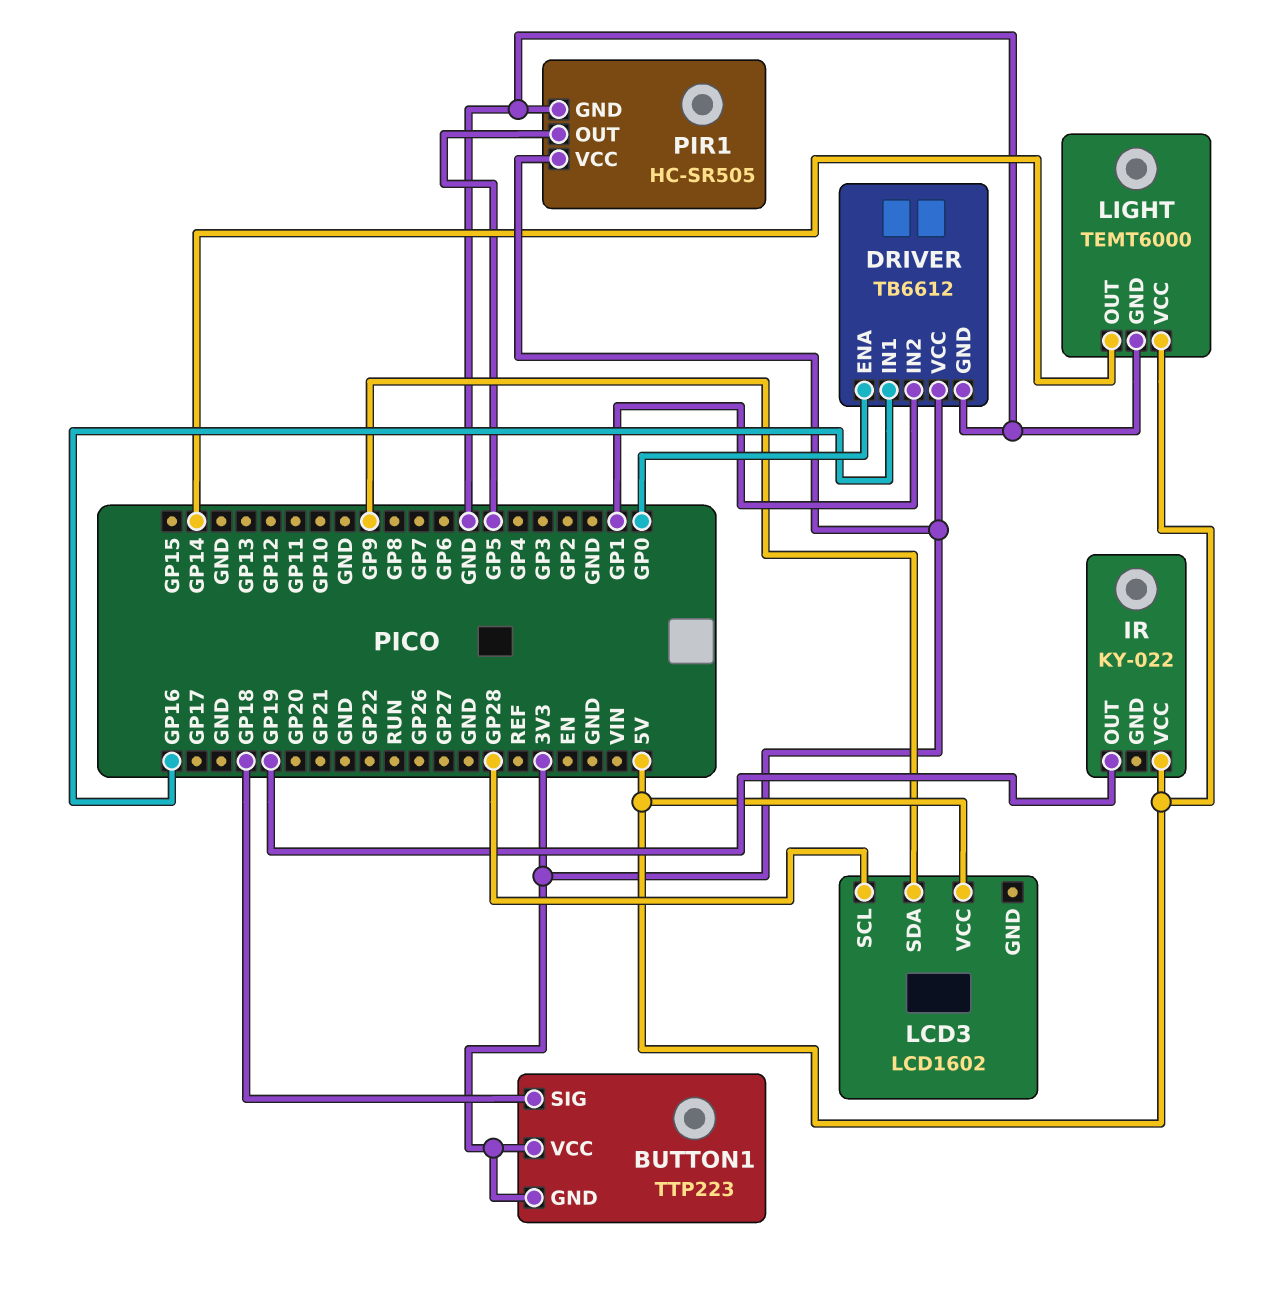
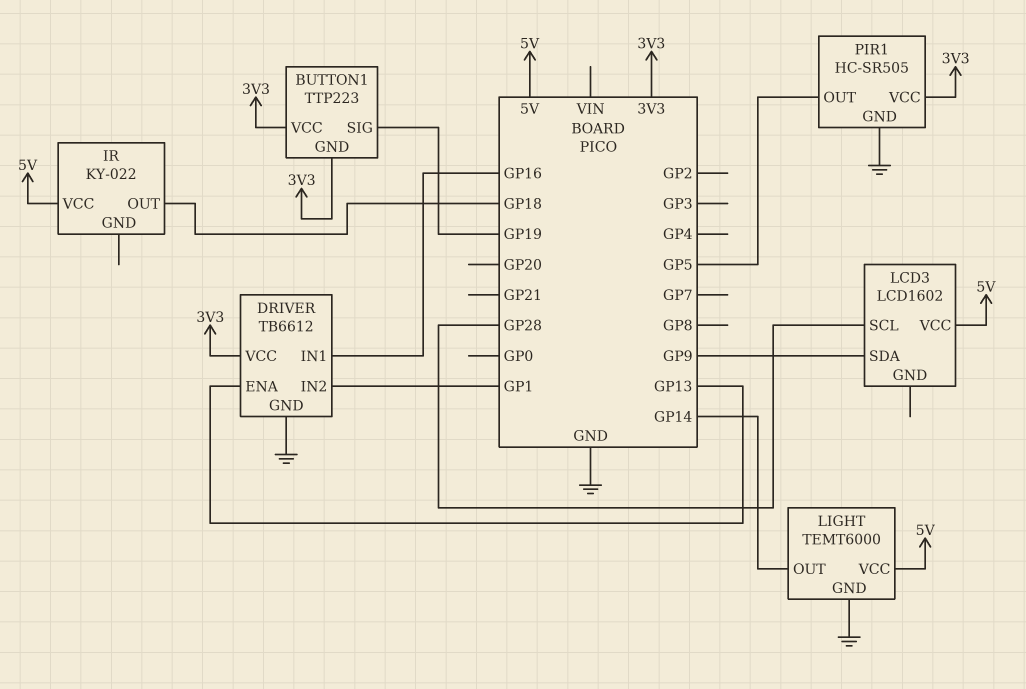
BUTTON1 pin SIG: GP18 -> GP19
DRIVER pin ENA: GP0 -> GP13
IR pin OUT: GP19 -> GP18

